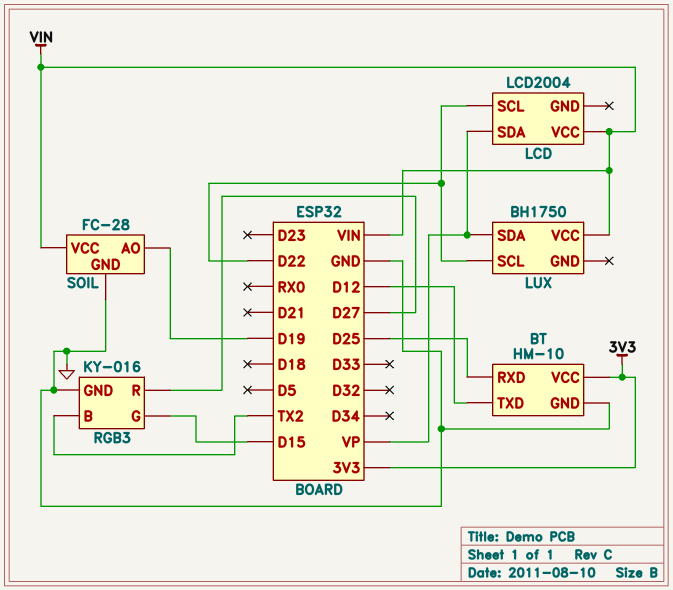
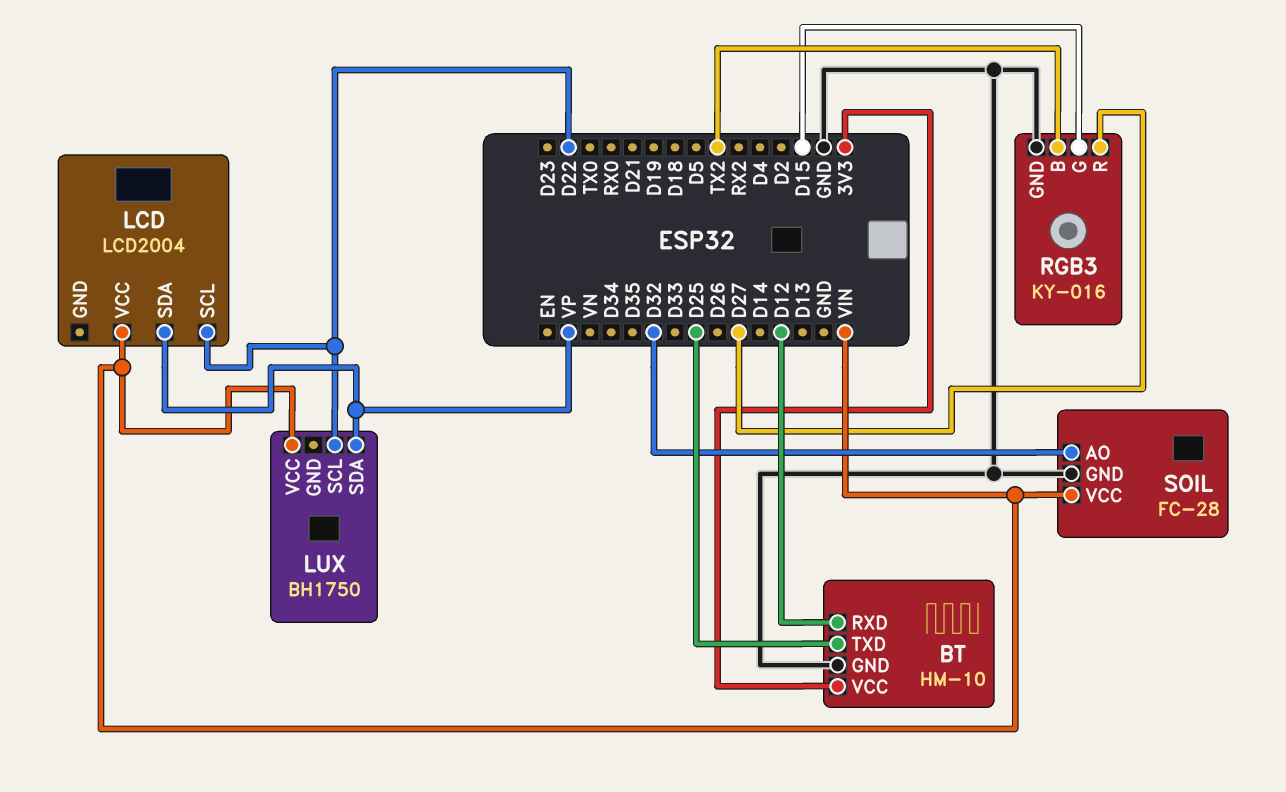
BT pin RXD: D25 -> D12
BT pin TXD: D12 -> D25
SOIL pin AO: D19 -> D32

